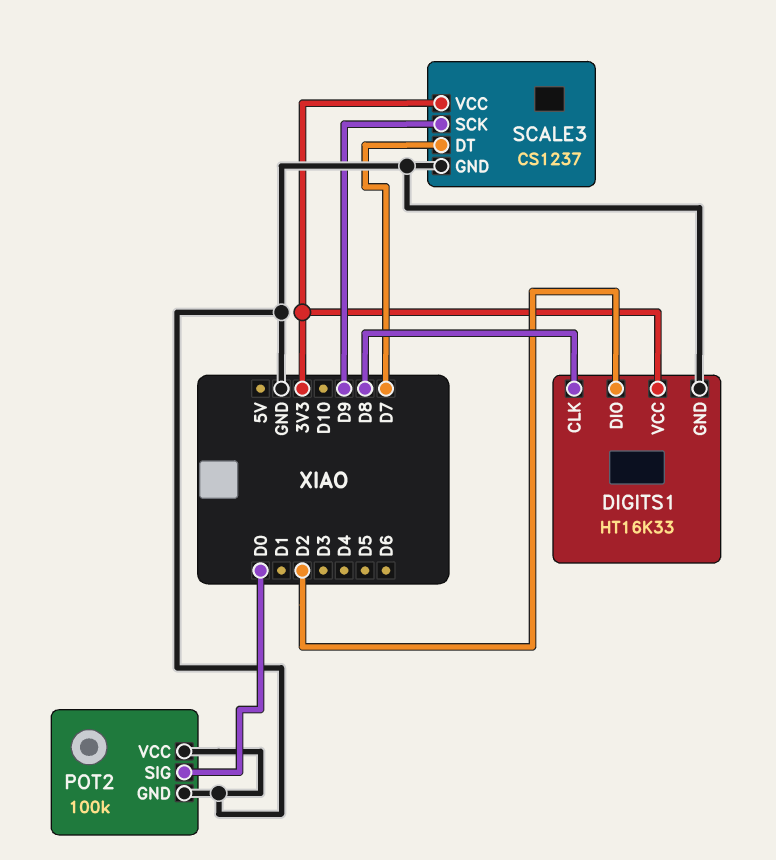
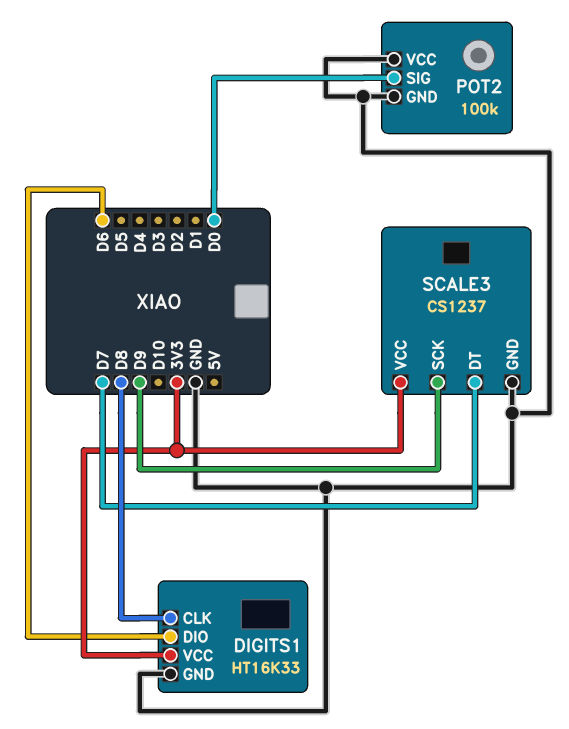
DIGITS1 pin DIO: D2 -> D6

